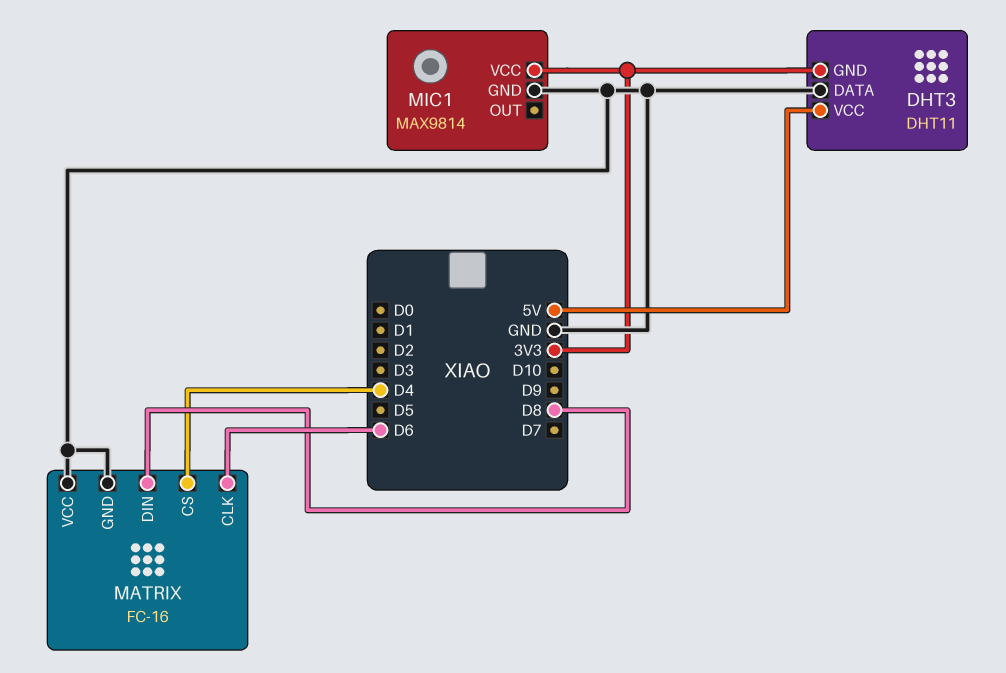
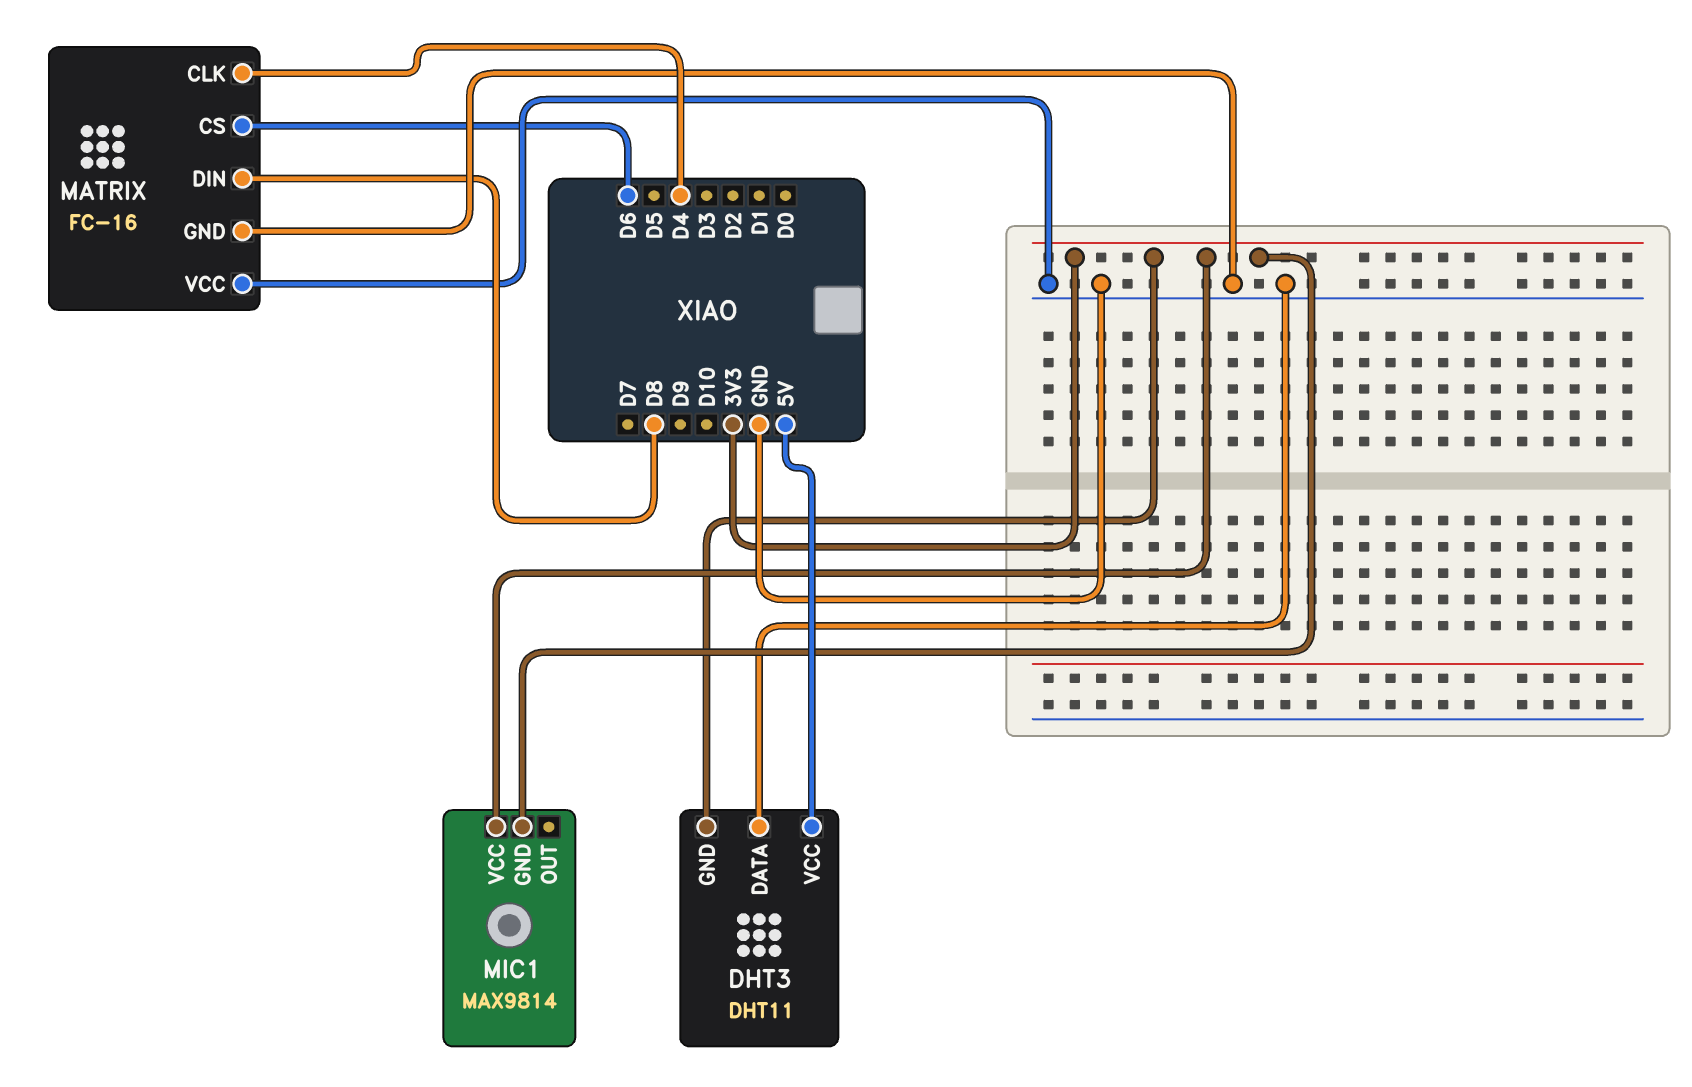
MATRIX pin CLK: D6 -> D4
MATRIX pin CS: D4 -> D6
MIC1 pin GND: GND -> 3V3

